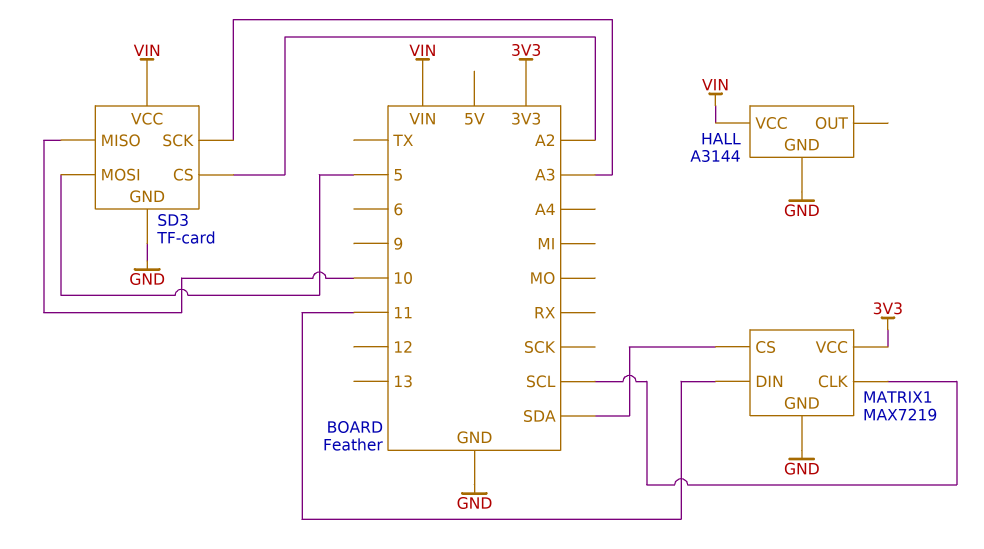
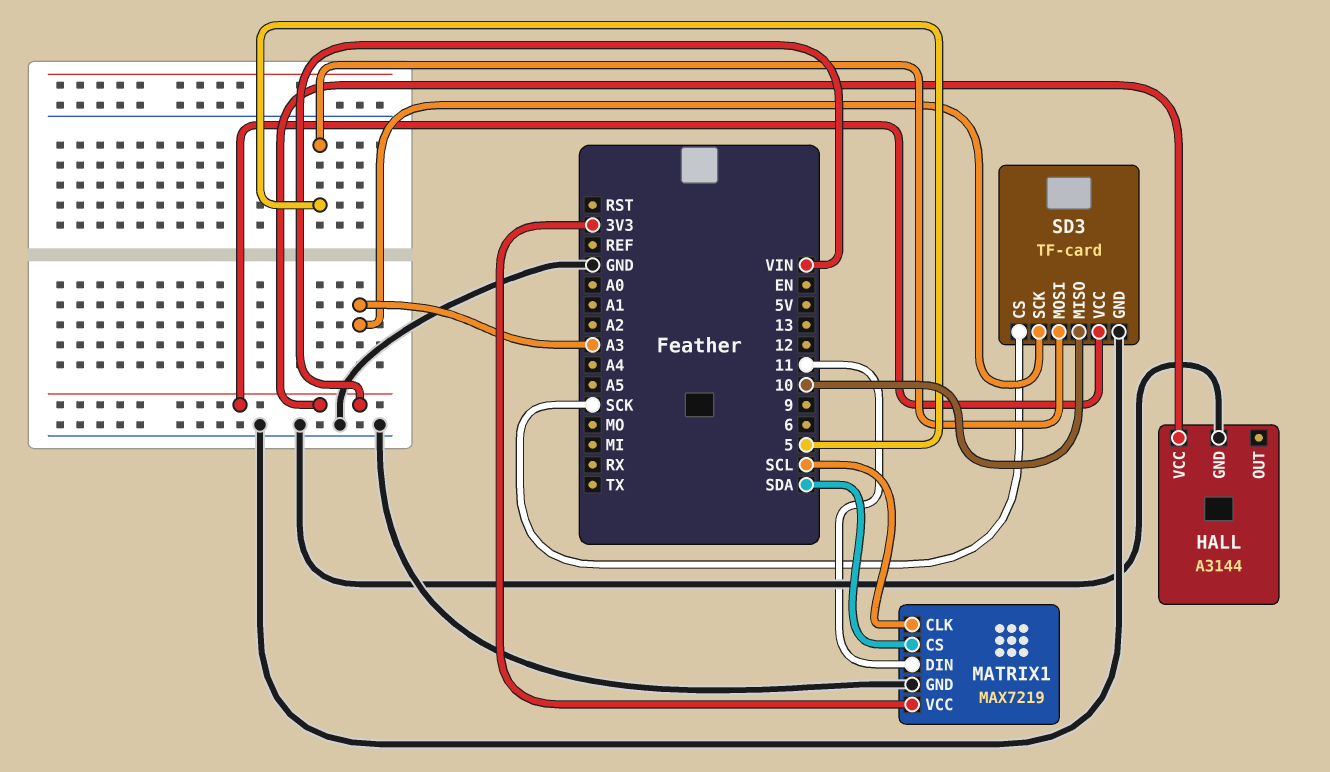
SD3 pin CS: A2 -> SCK

